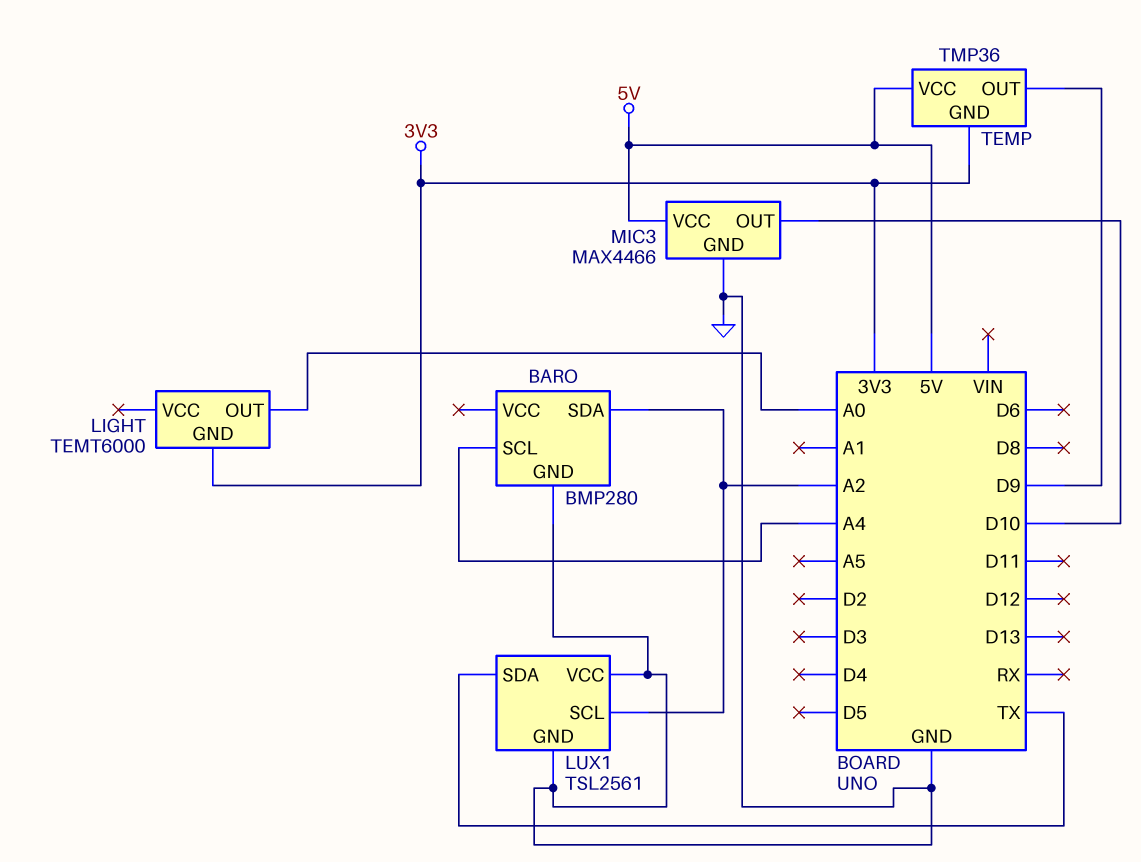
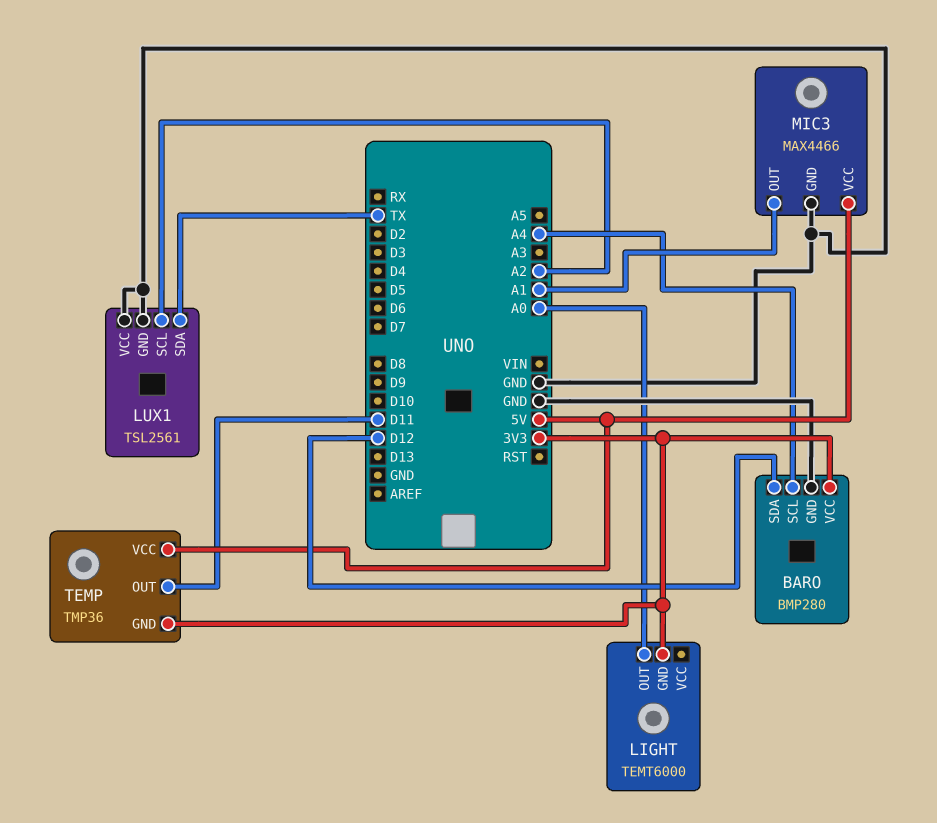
BARO pin SDA: A2 -> D12
BARO pin VCC: none -> 3V3
MIC3 pin OUT: D10 -> A1
TEMP pin OUT: D9 -> D11

